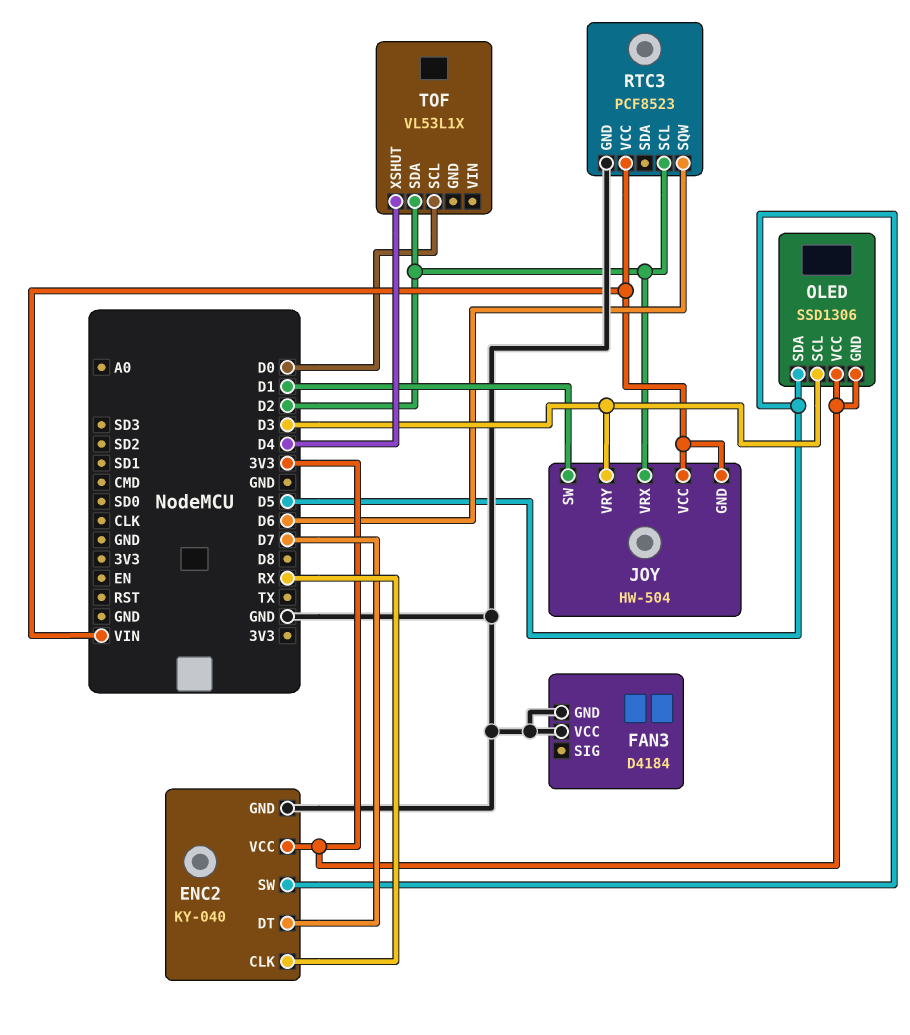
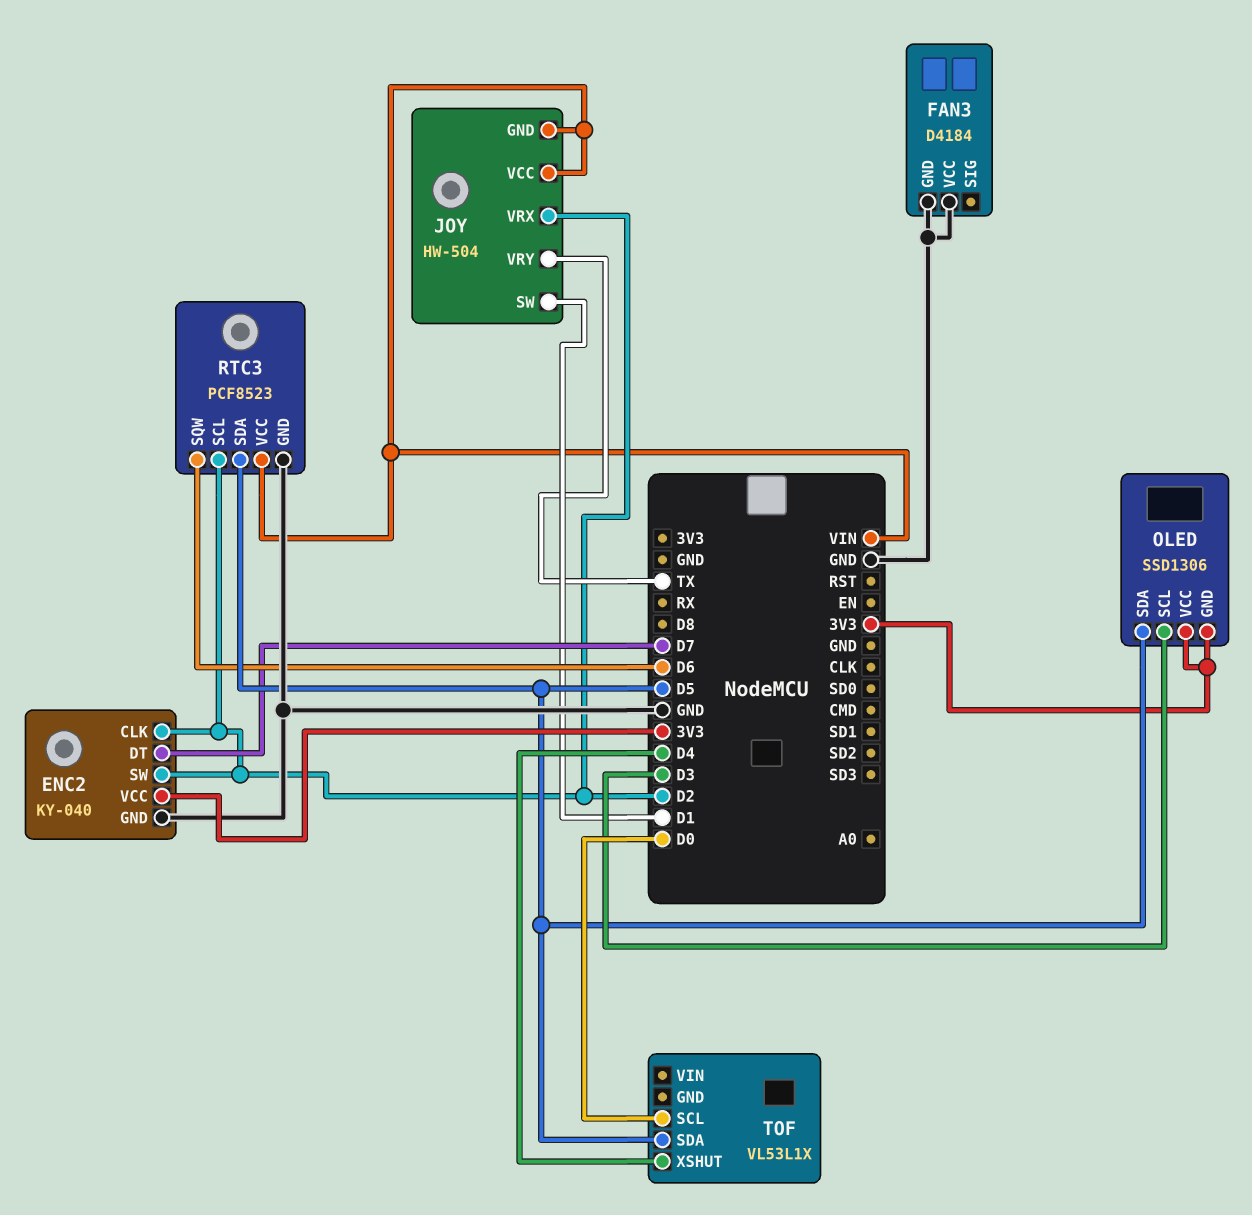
ENC2 pin CLK: RX -> D2
ENC2 pin SW: D5 -> D2
JOY pin VRY: D3 -> TX
RTC3 pin SDA: none -> D5
TOF pin SDA: D2 -> D5

